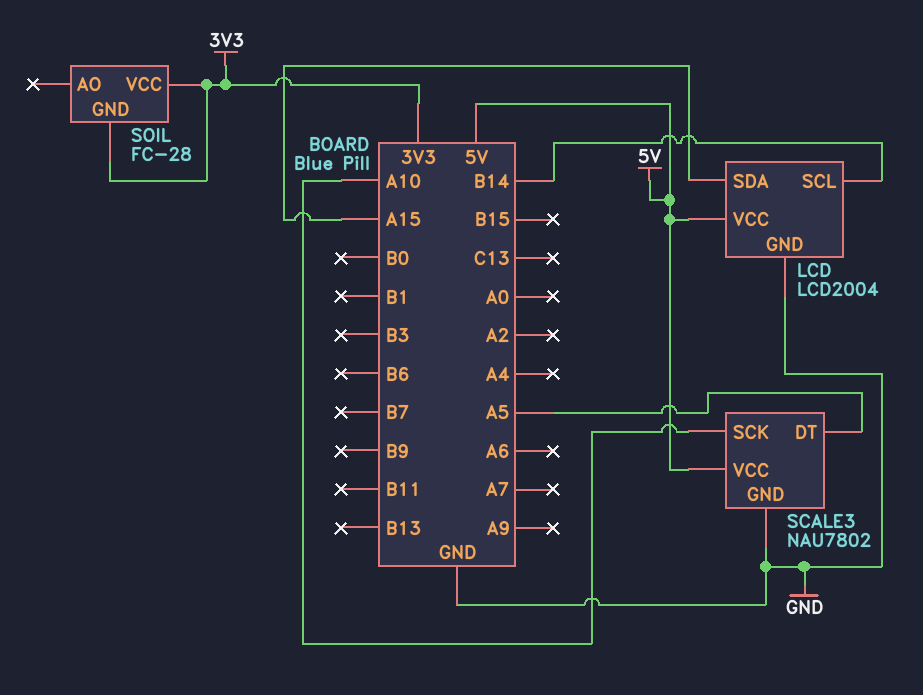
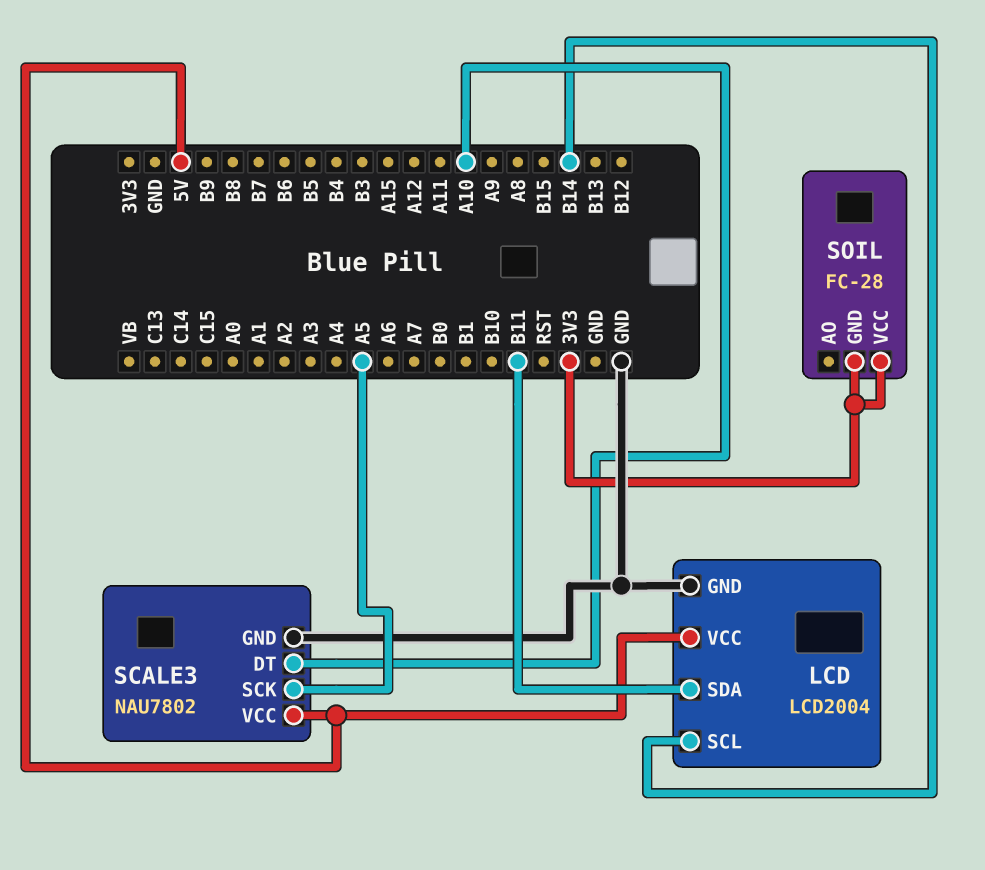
LCD pin SDA: A15 -> B11
SCALE3 pin DT: A5 -> A10
SCALE3 pin SCK: A10 -> A5

